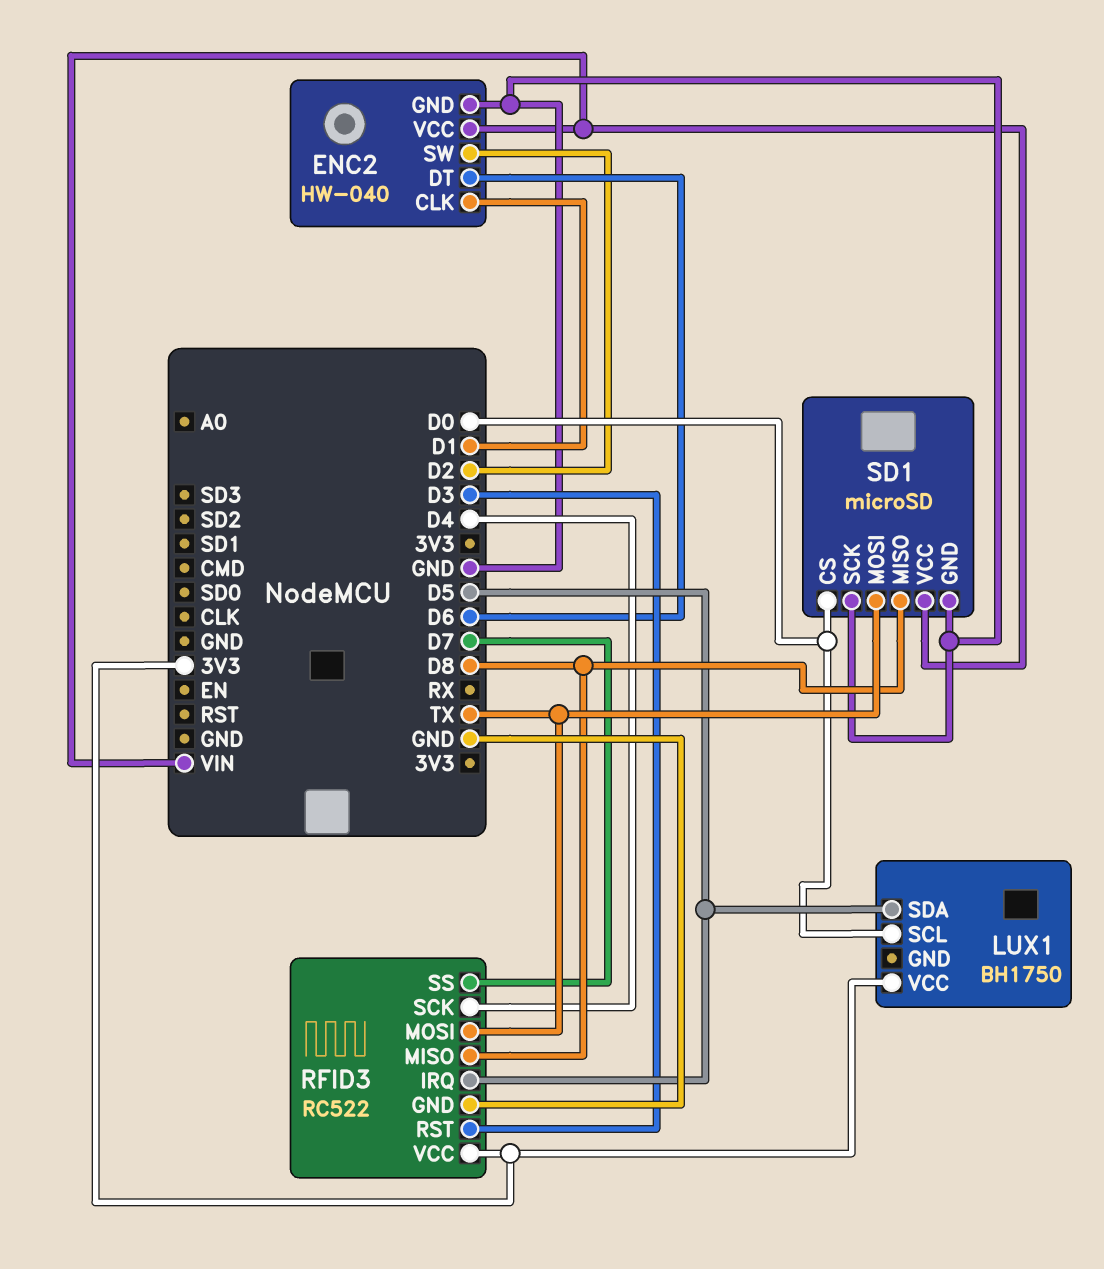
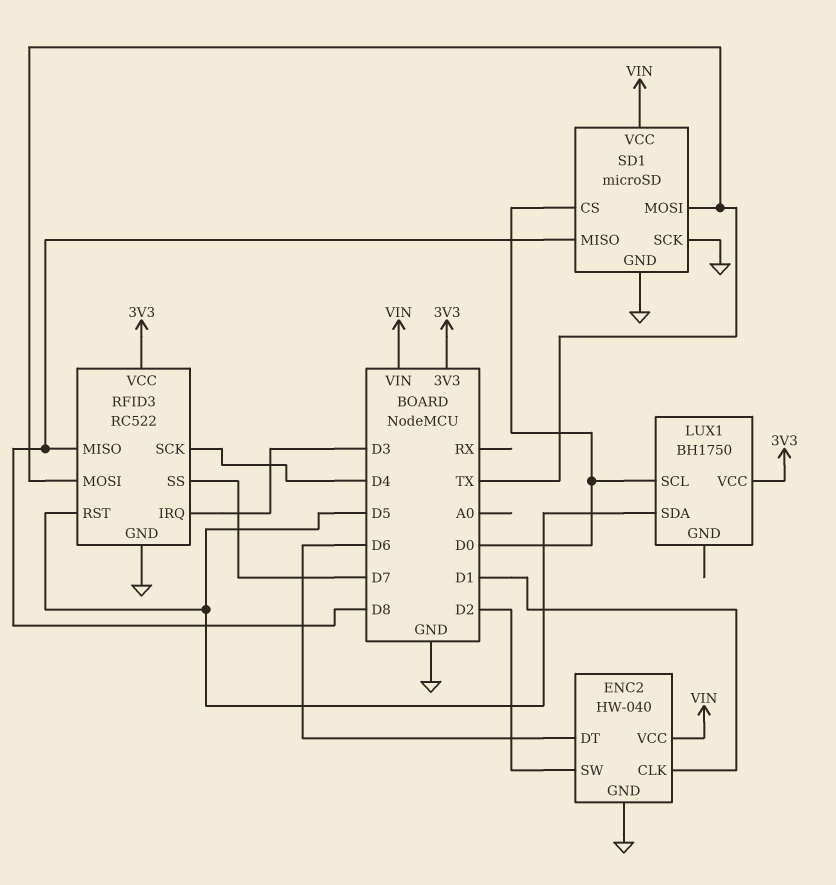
RFID3 pin IRQ: D5 -> D3
RFID3 pin RST: D3 -> D5

